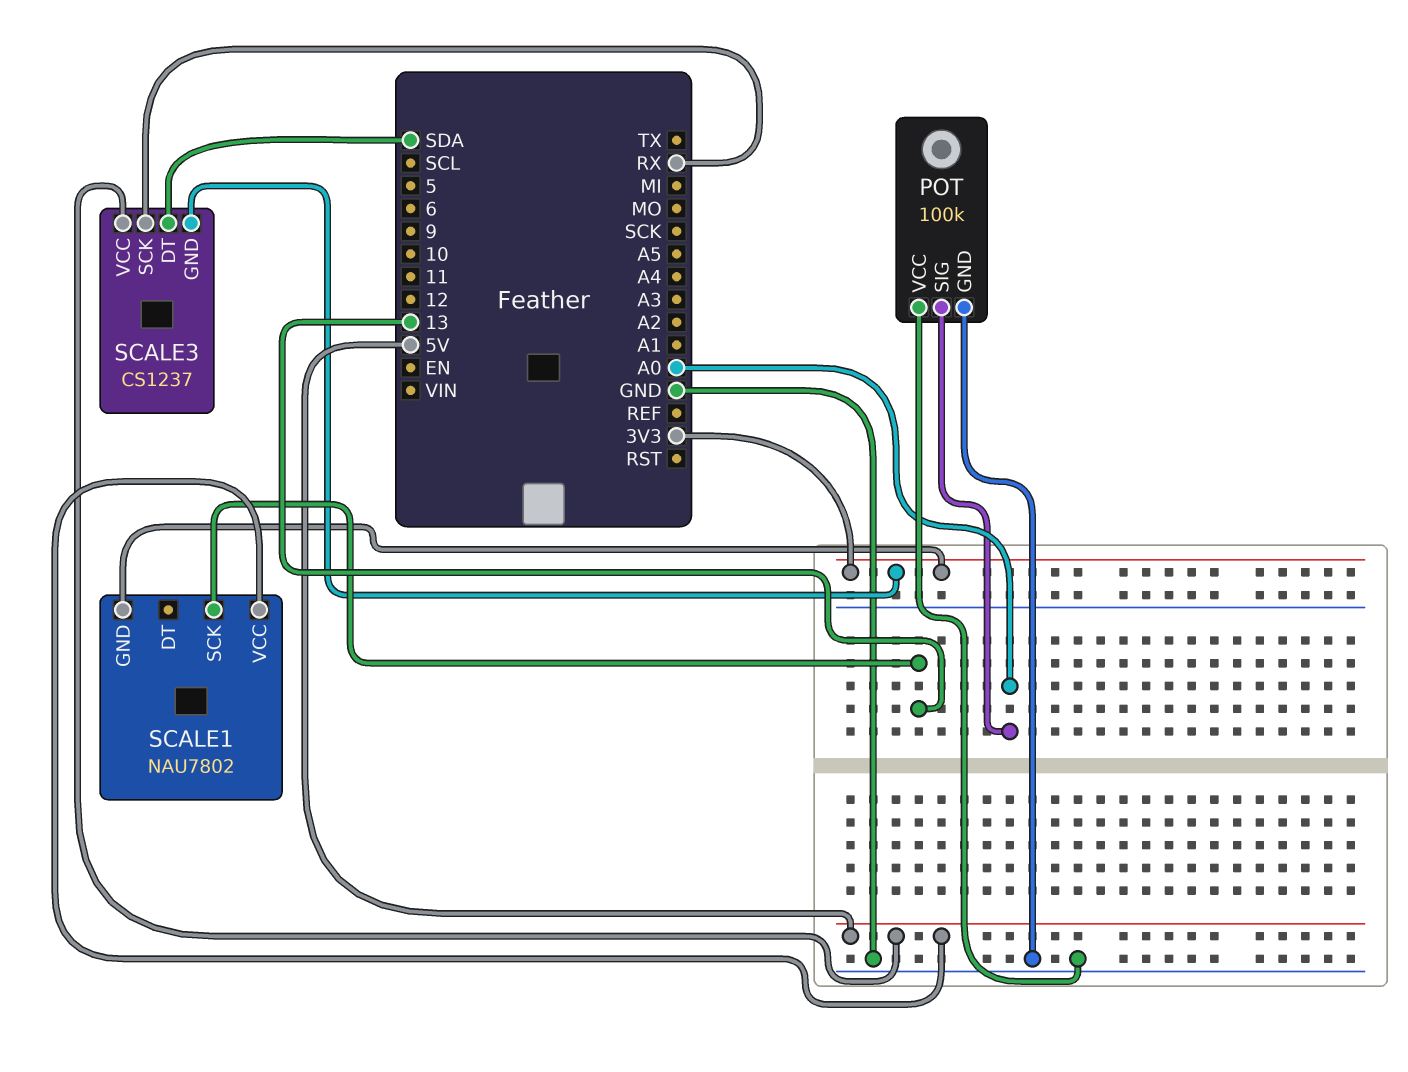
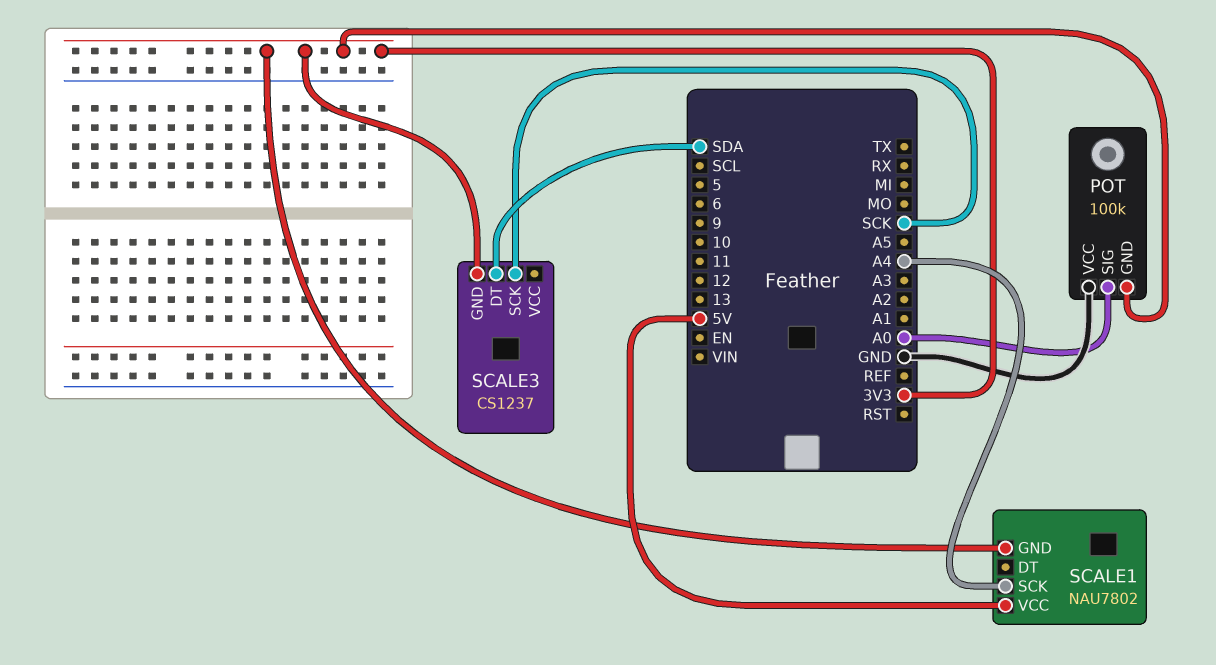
POT pin GND: GND -> 3V3
SCALE1 pin SCK: 13 -> A4
SCALE3 pin SCK: RX -> SCK
SCALE3 pin VCC: 5V -> none

